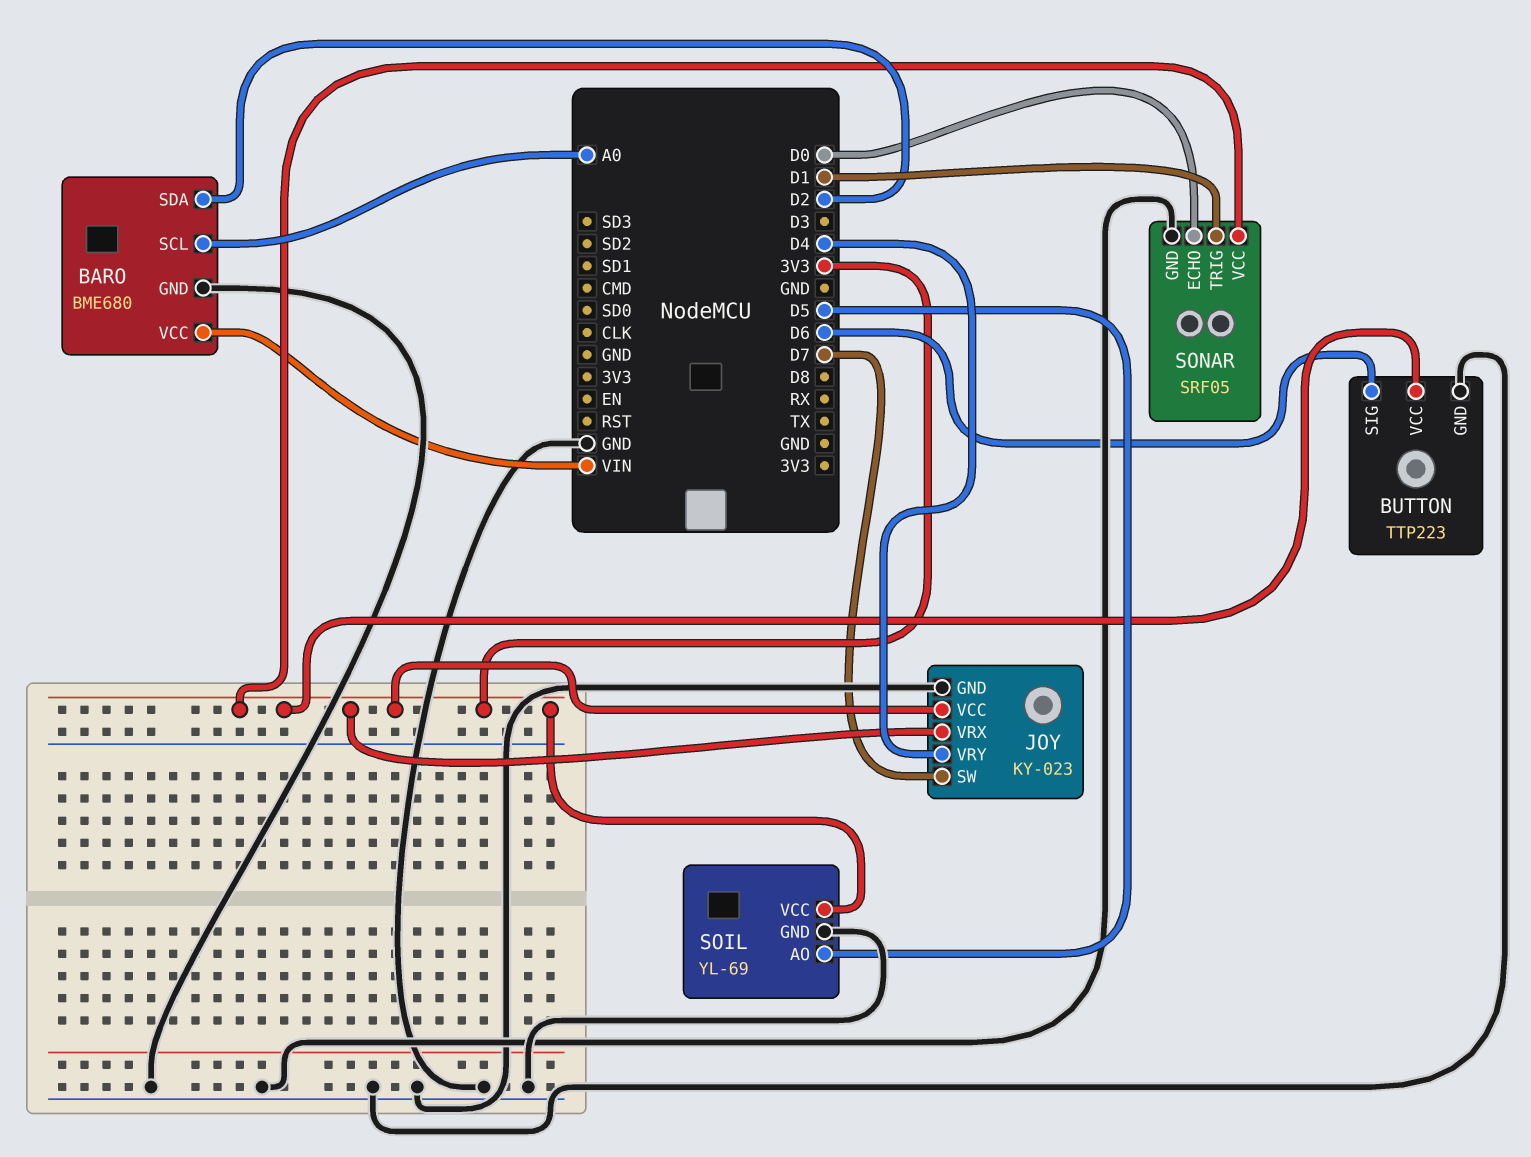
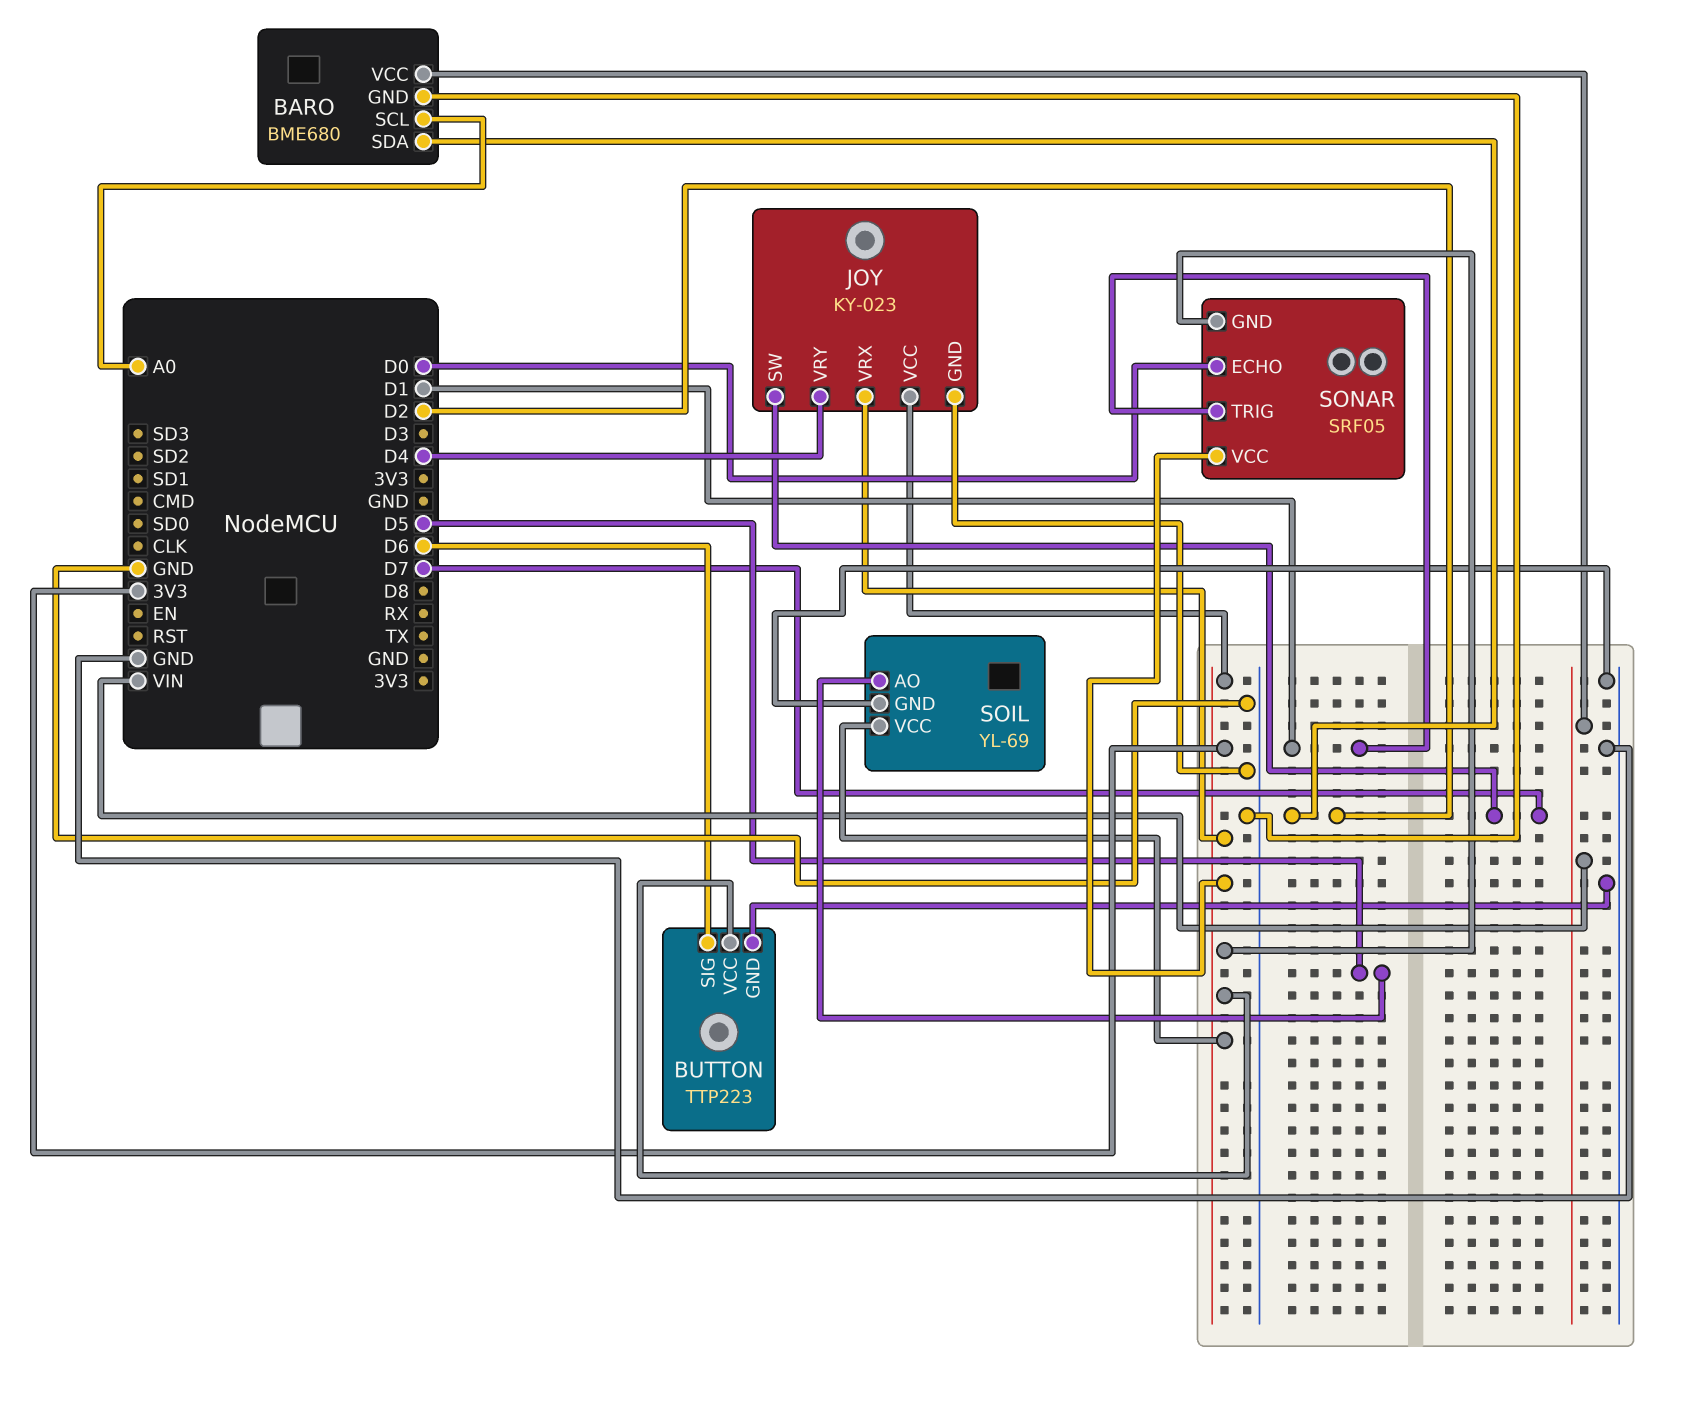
SONAR pin GND: GND -> 3V3

